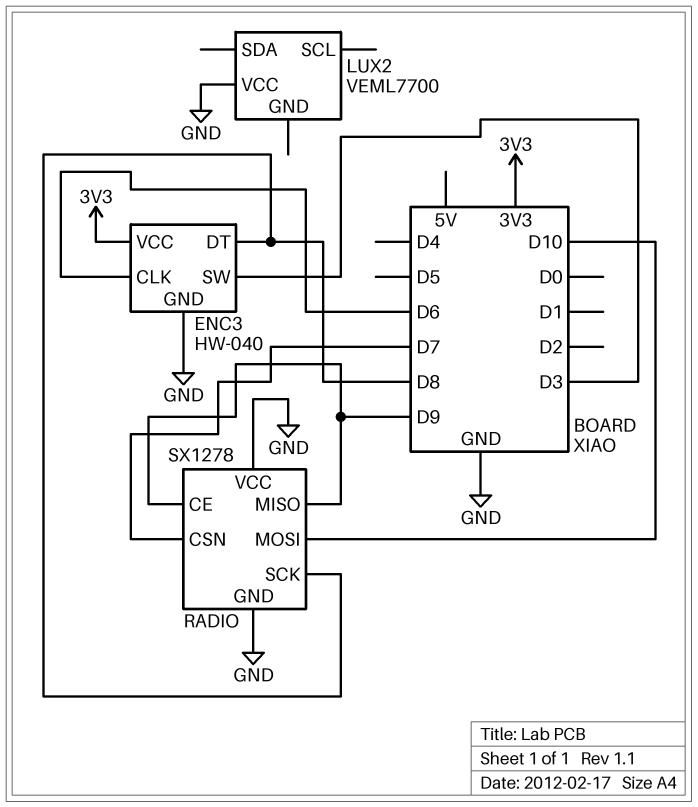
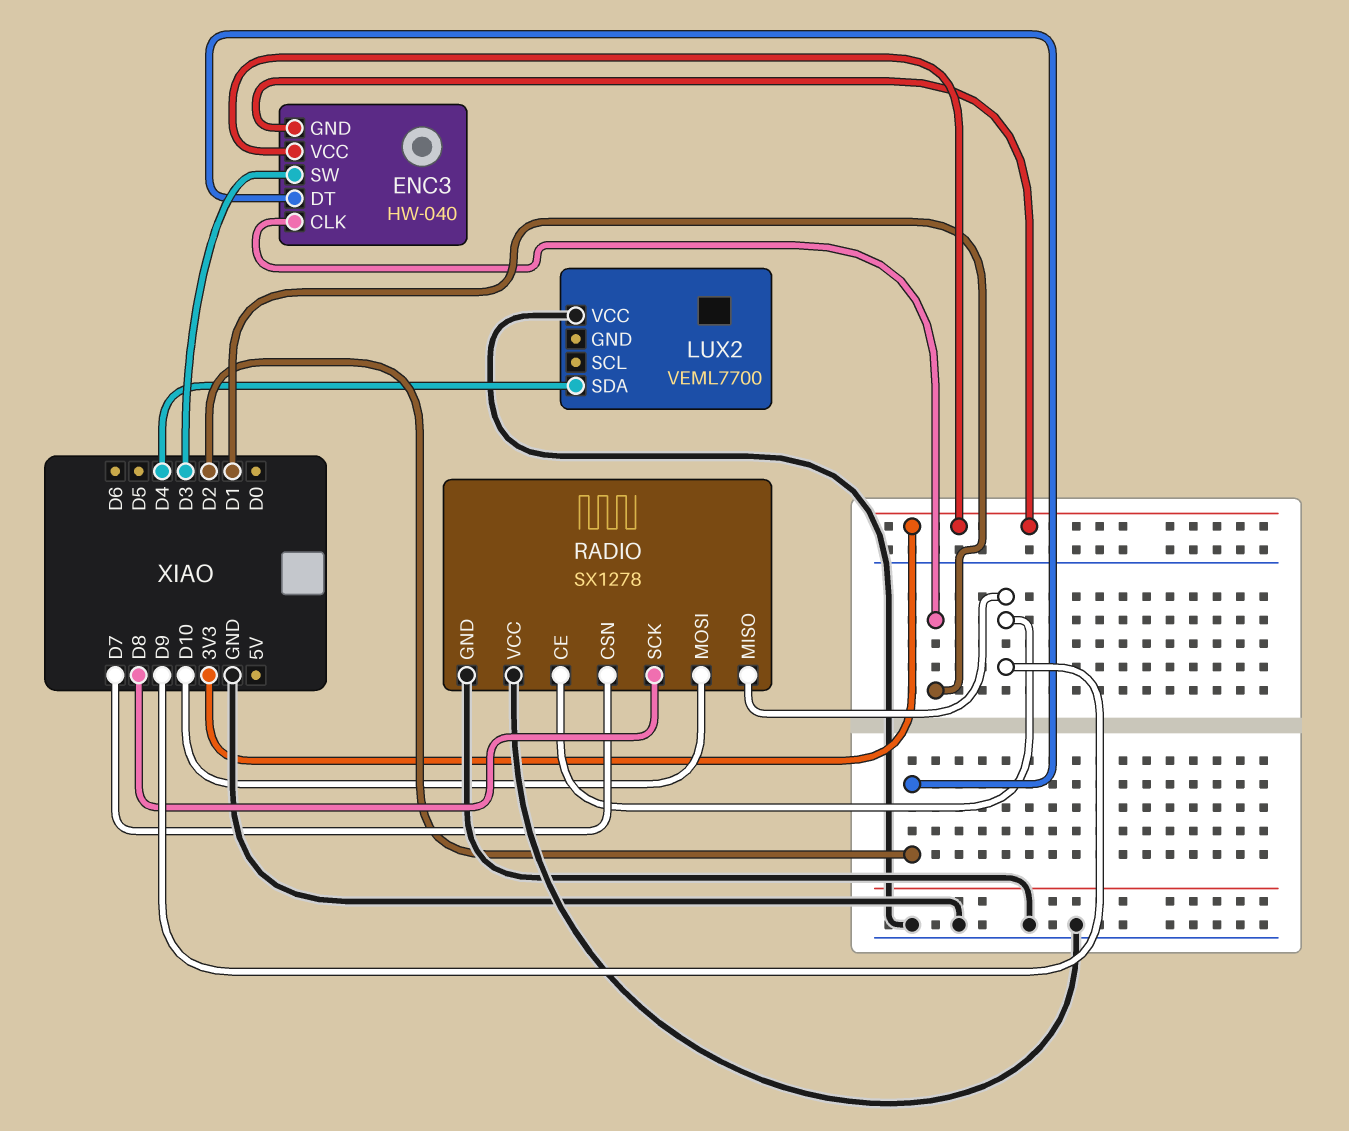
ENC3 pin CLK: D6 -> D1
ENC3 pin DT: D8 -> D2
ENC3 pin GND: GND -> 3V3
LUX2 pin SDA: none -> D4

